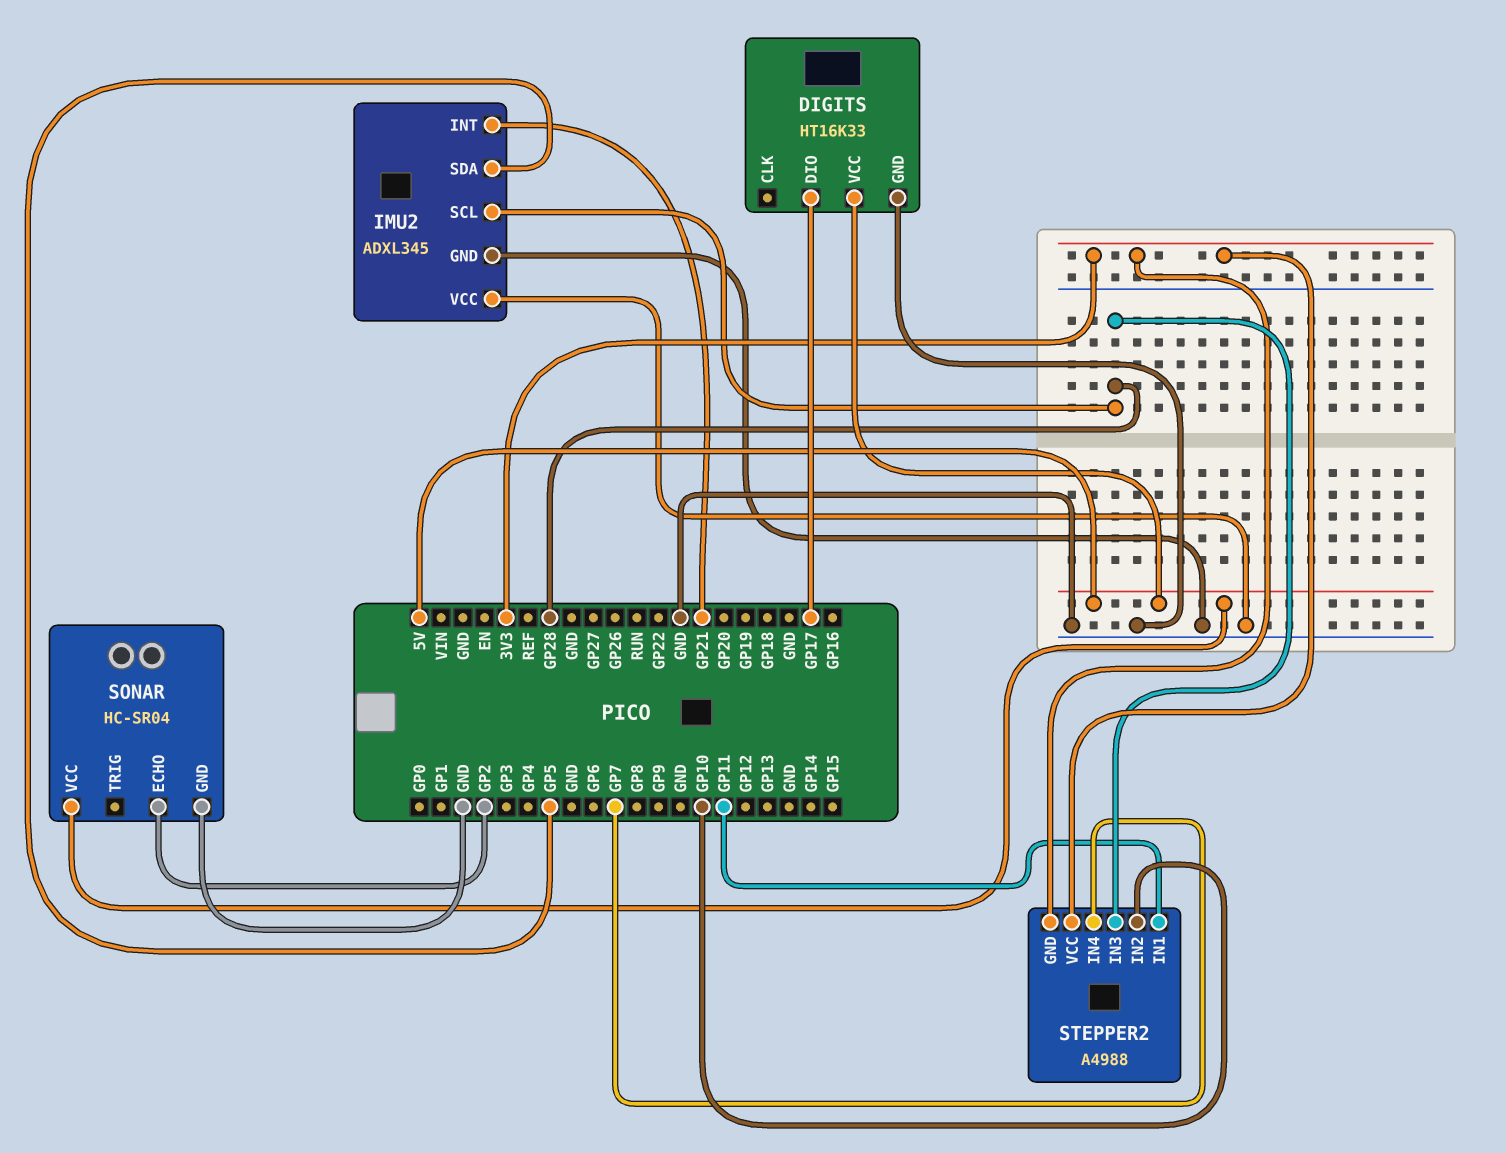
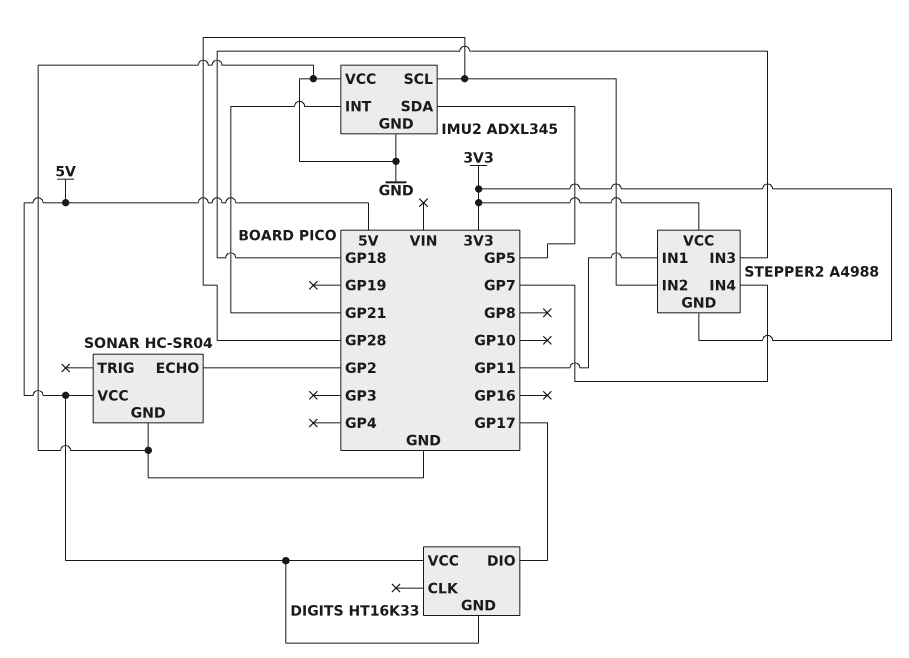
DIGITS pin GND: GND -> 5V
STEPPER2 pin IN2: GP10 -> GP28
STEPPER2 pin IN3: GP28 -> GP18

